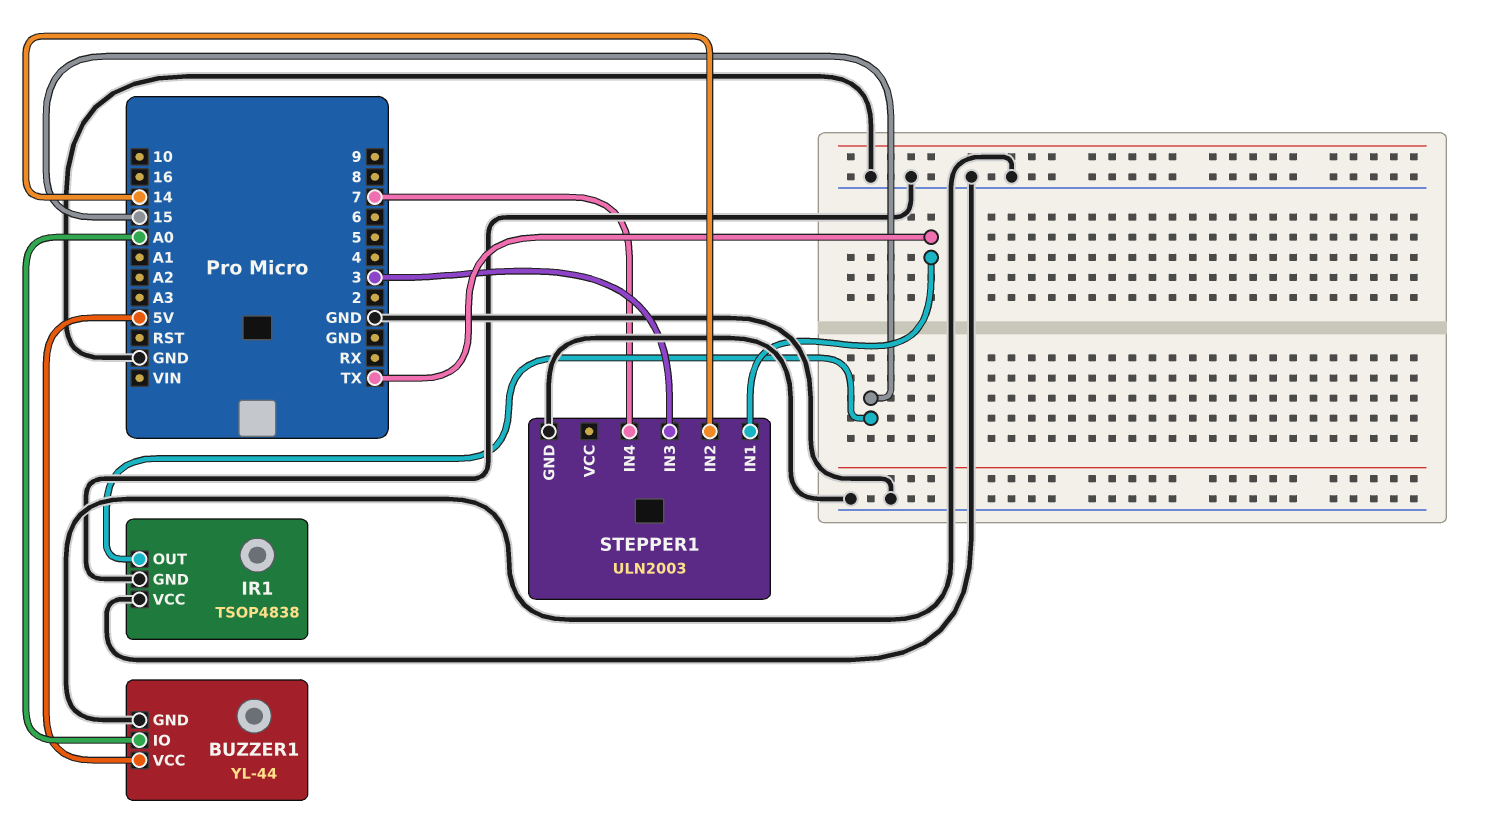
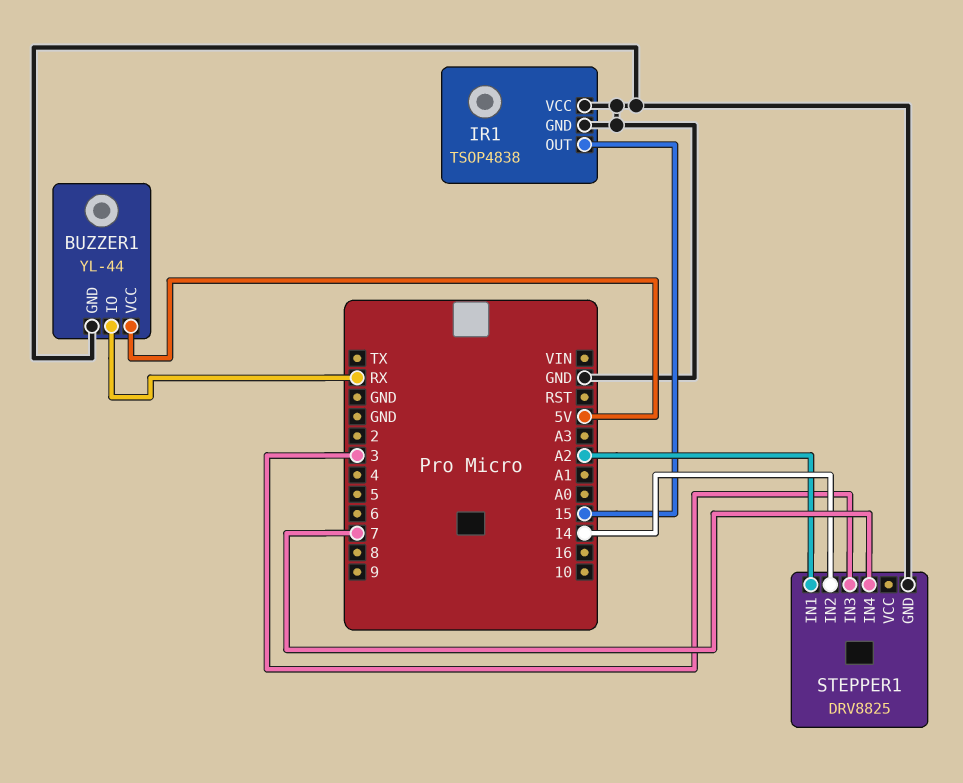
BUZZER1 pin IO: A0 -> RX
STEPPER1: ULN2003 -> DRV8825
STEPPER1 pin IN1: TX -> A2

